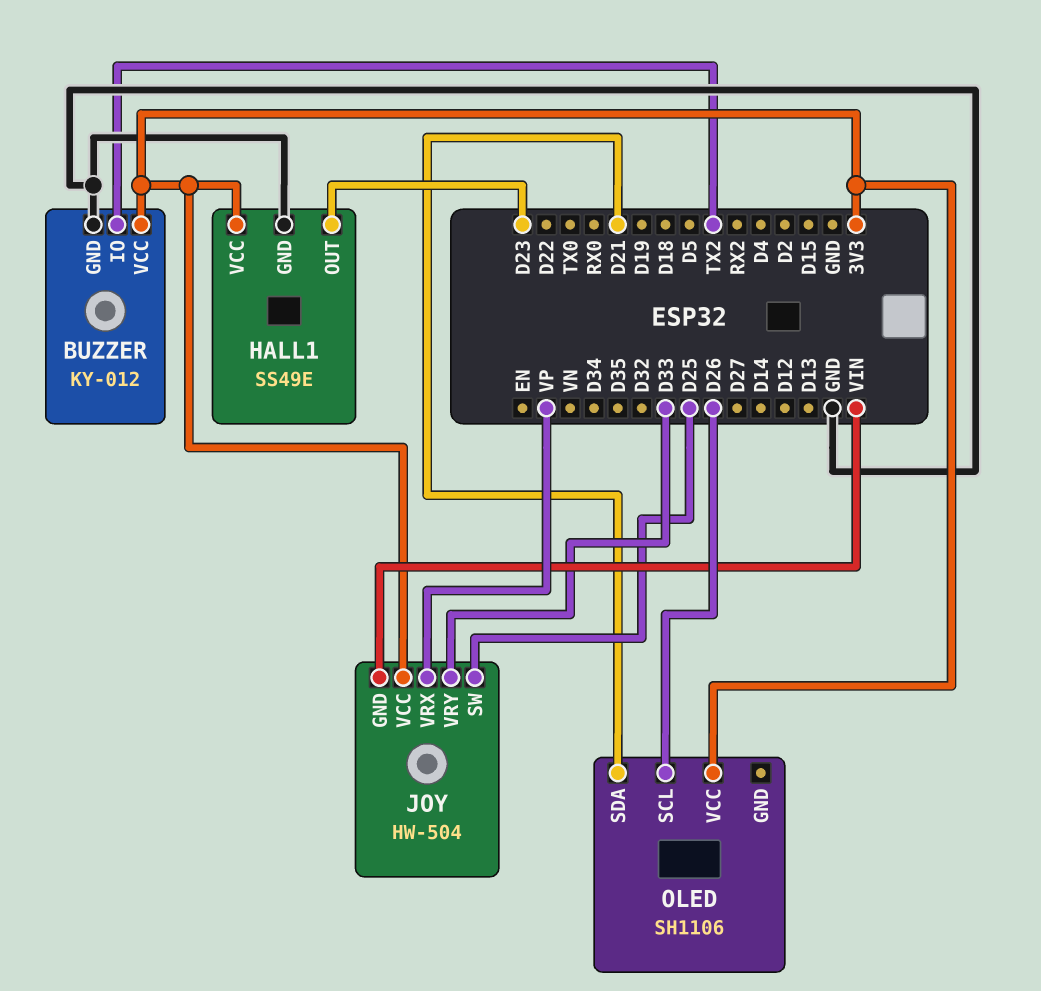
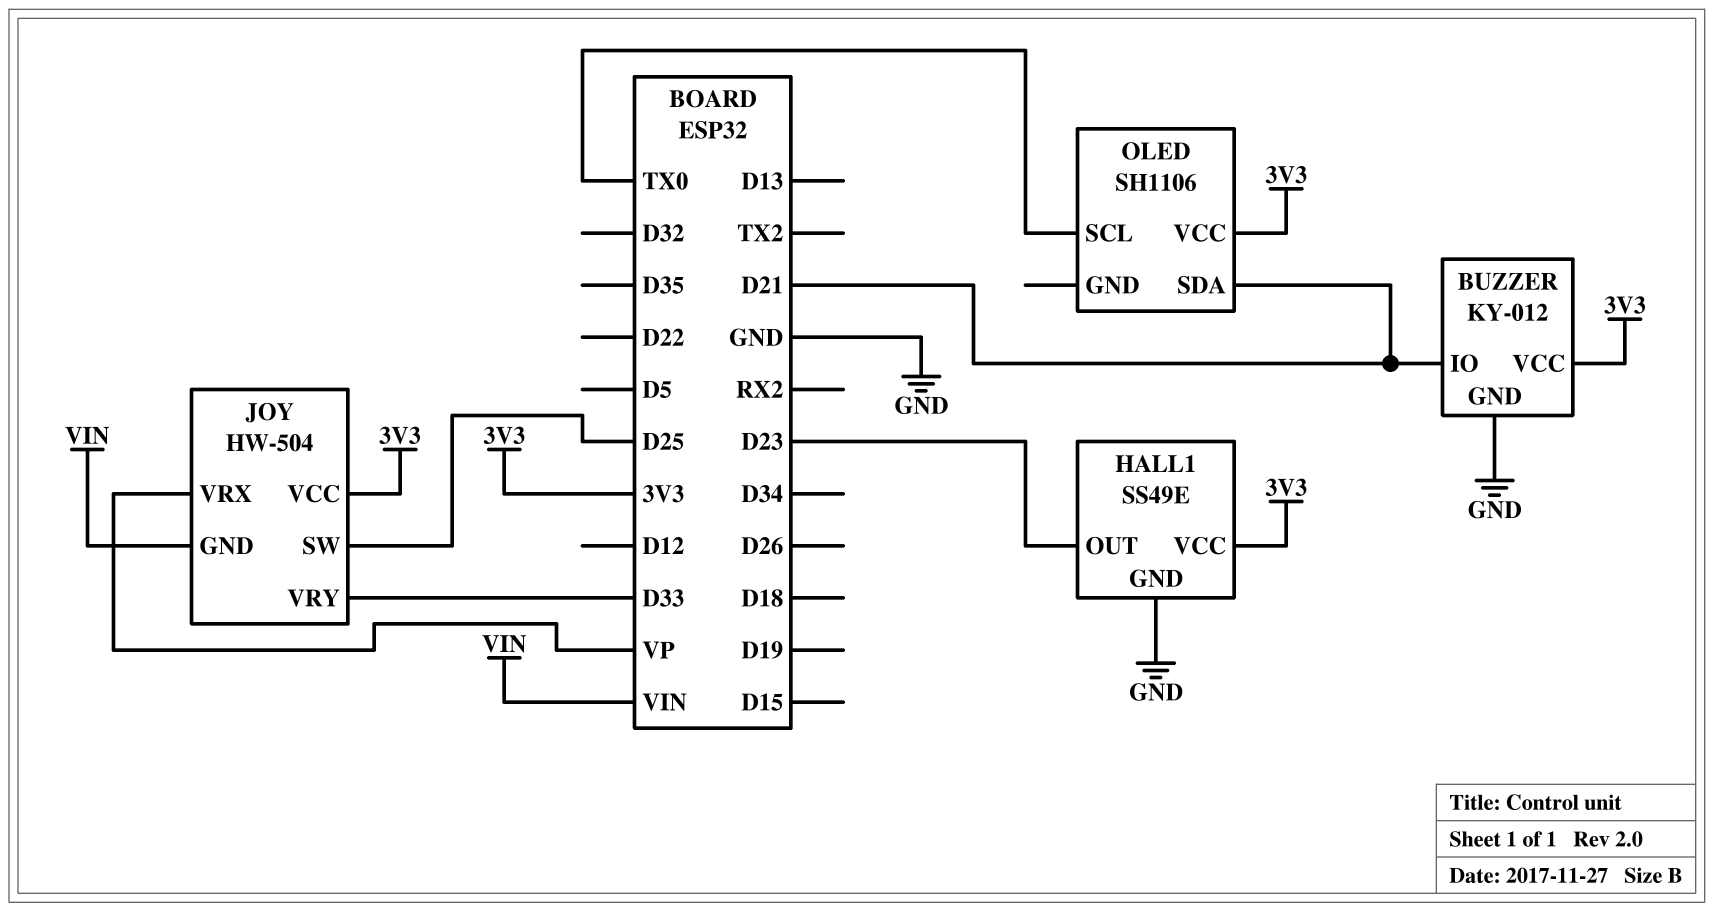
BUZZER pin IO: TX2 -> D21
OLED pin SCL: D26 -> TX0

